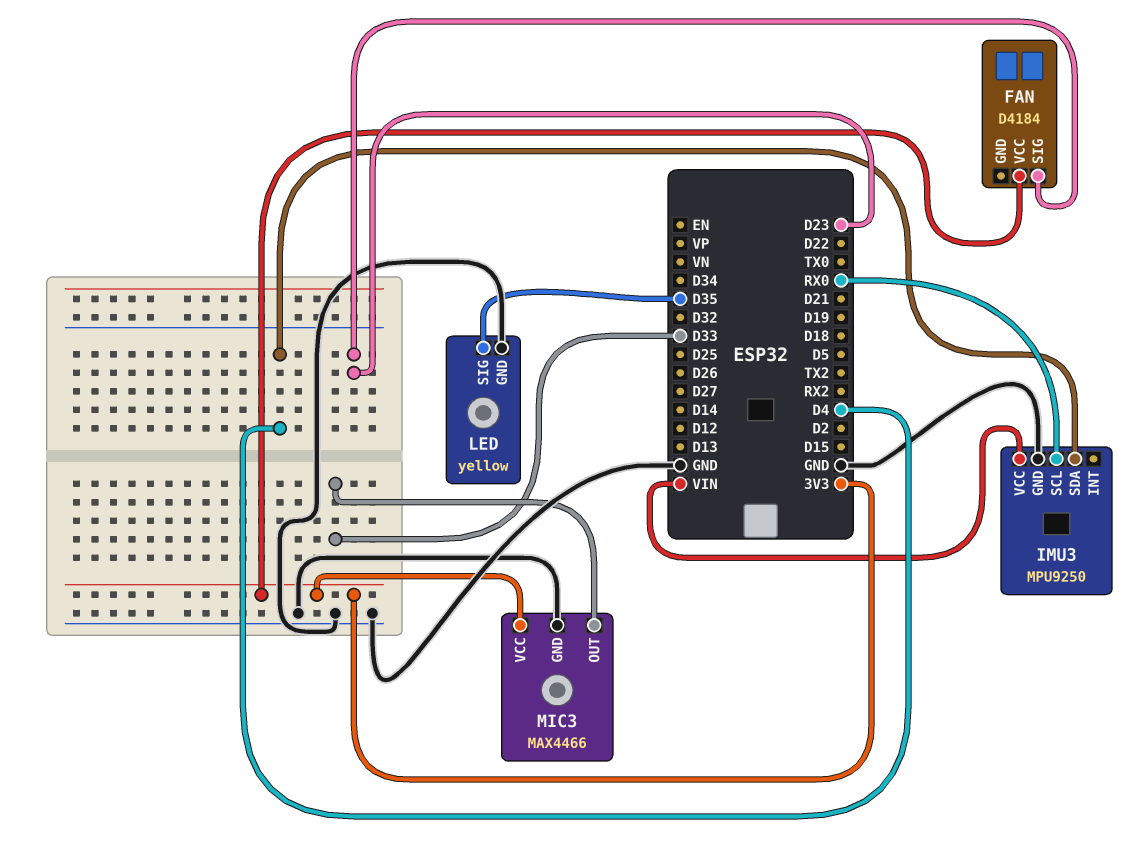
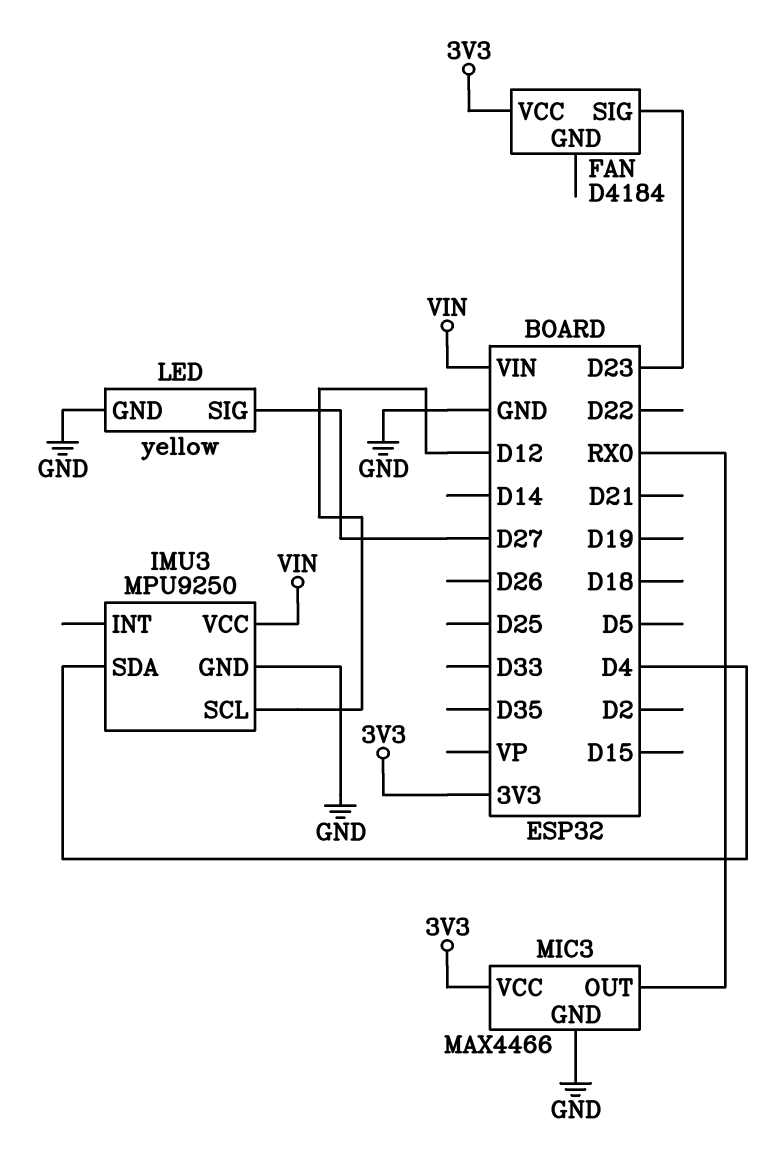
IMU3 pin SCL: RX0 -> D12
LED pin SIG: D35 -> D27
MIC3 pin OUT: D33 -> RX0

